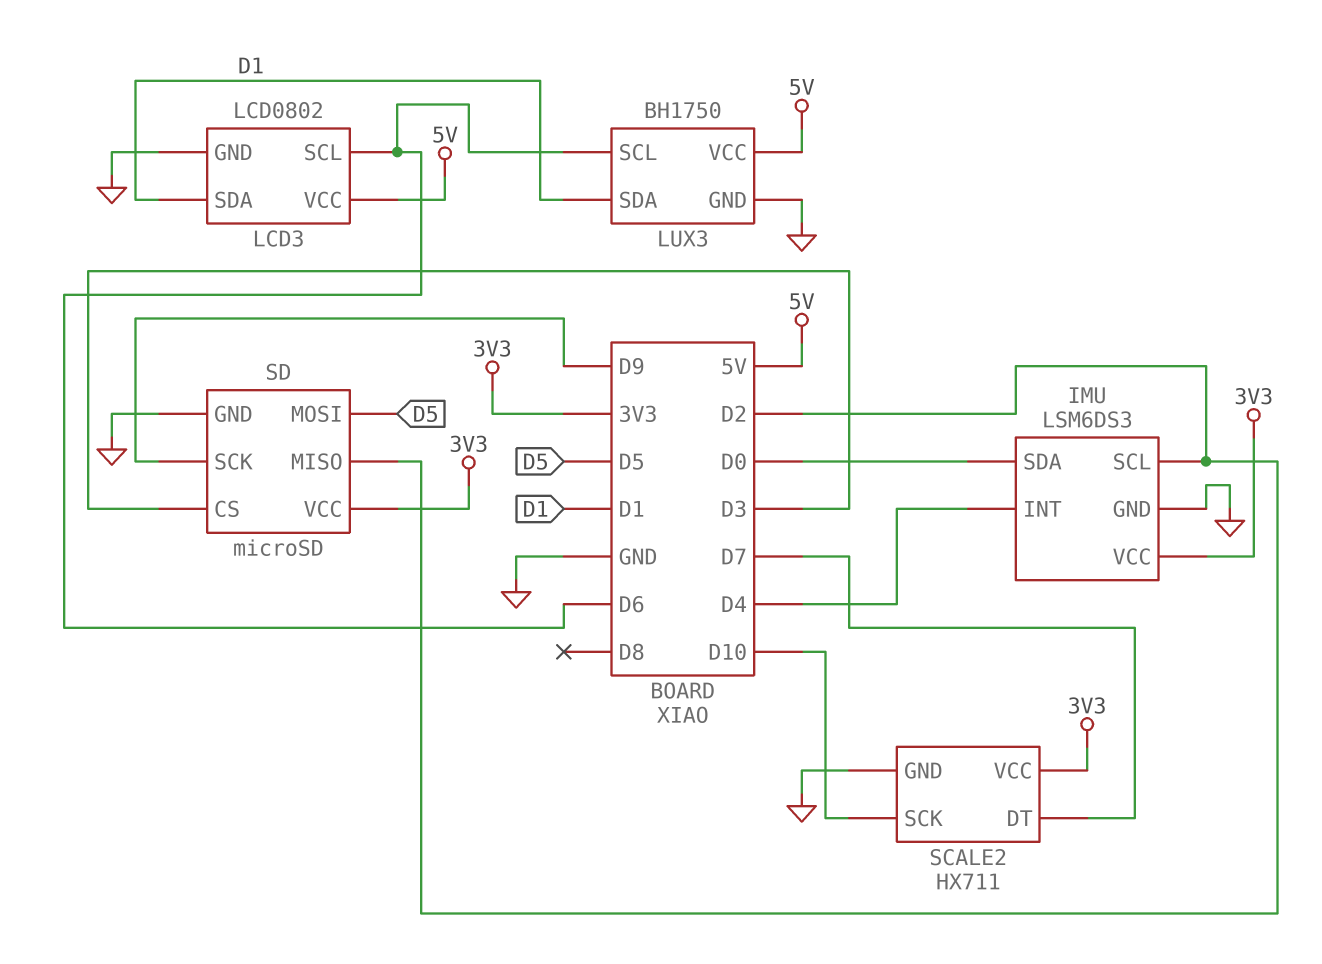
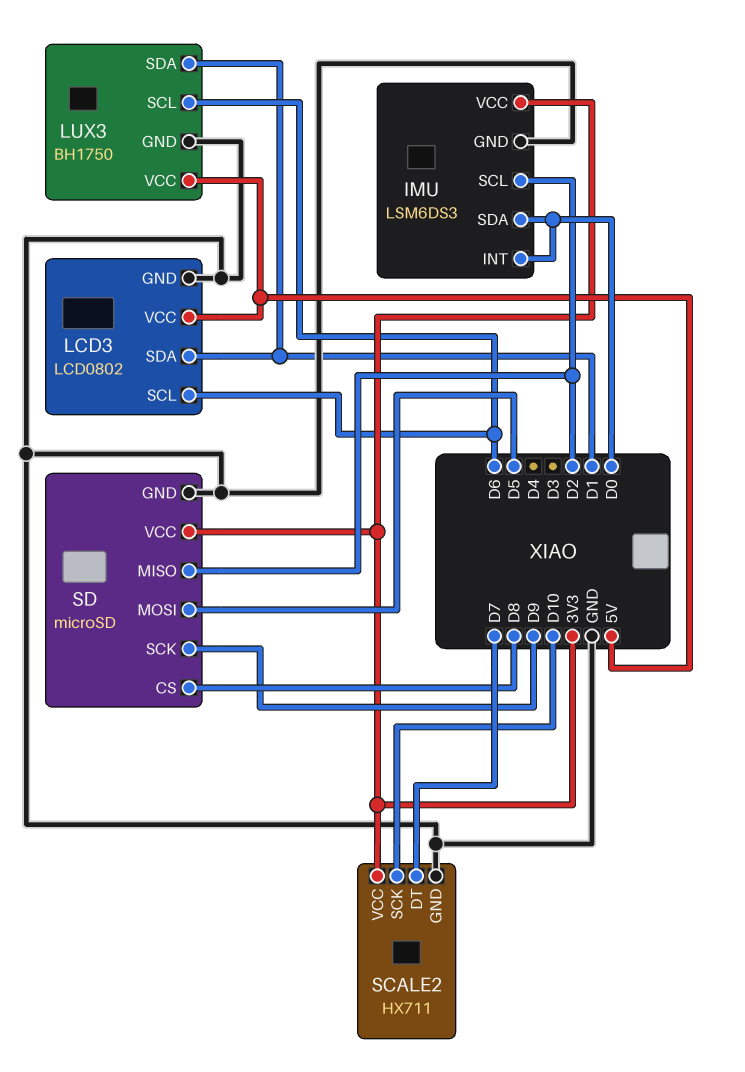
IMU pin INT: D4 -> D0
SD pin CS: D3 -> D8

